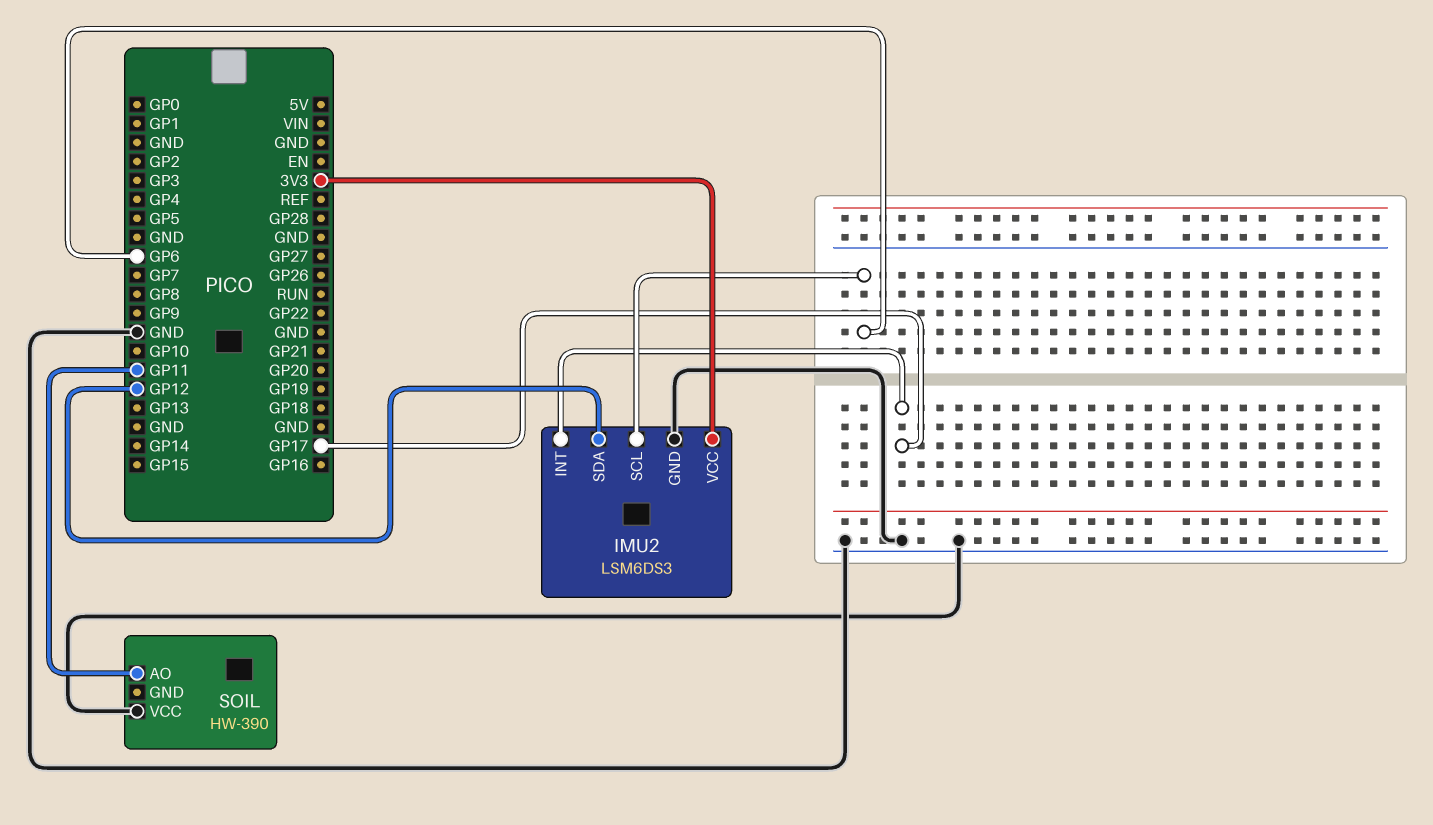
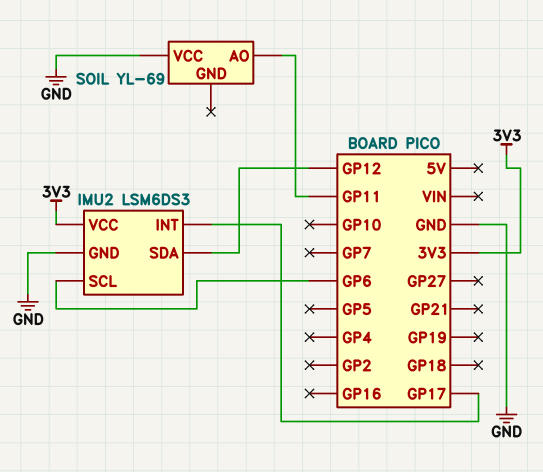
SOIL: HW-390 -> YL-69

